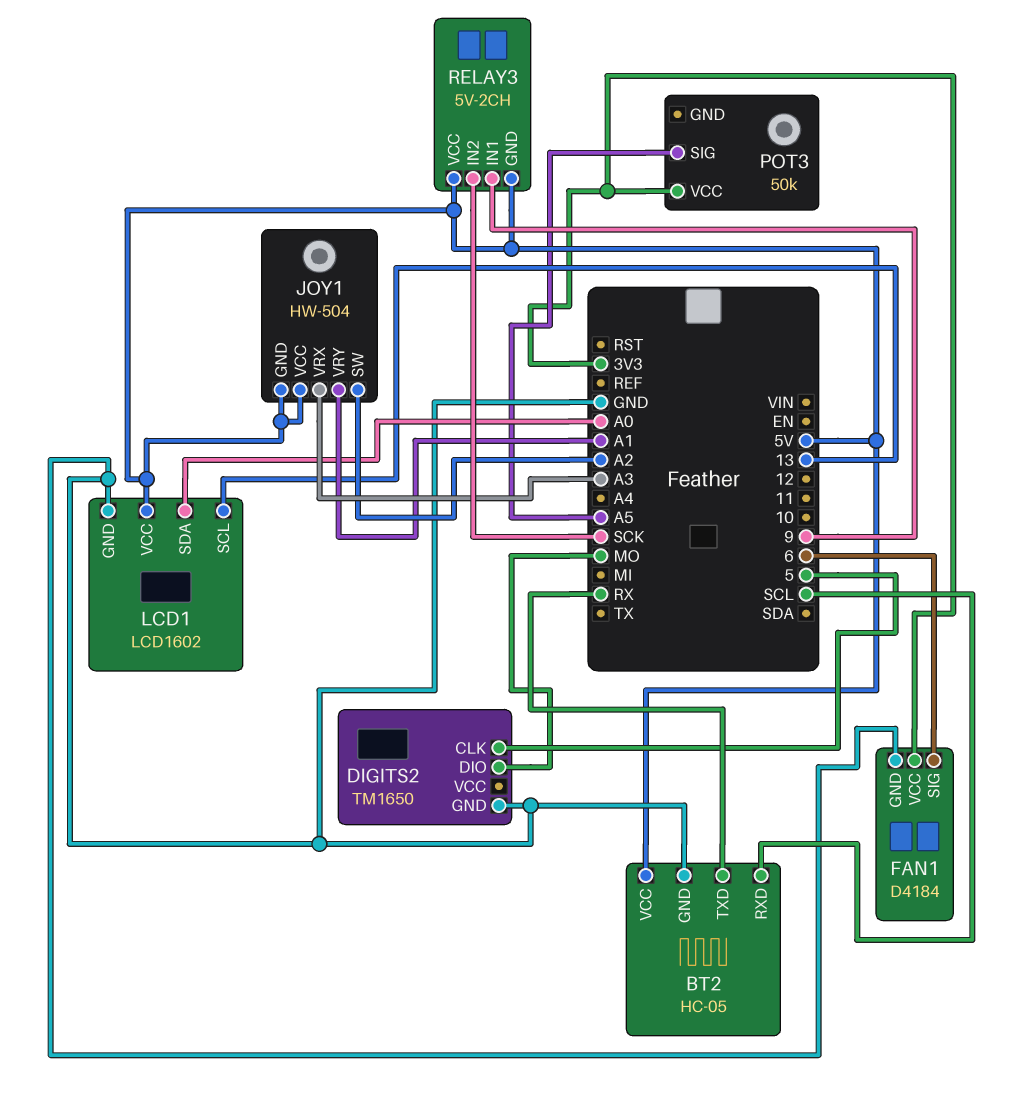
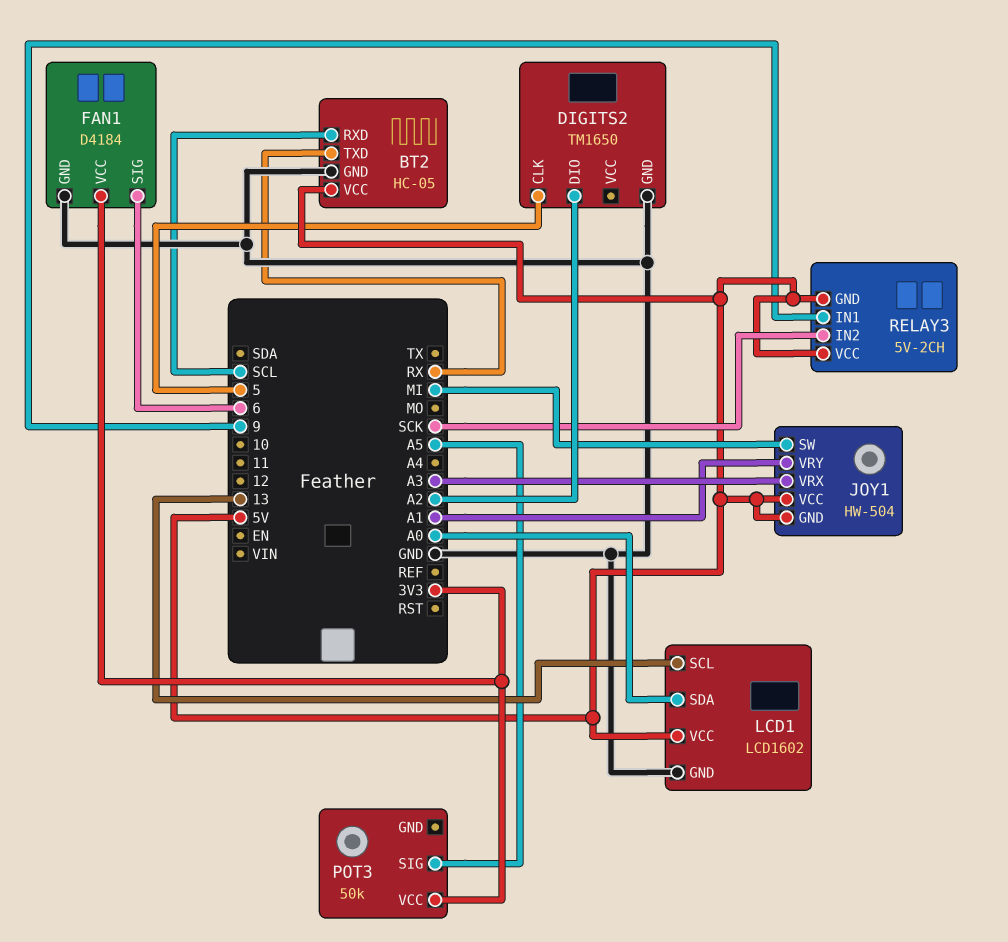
DIGITS2 pin DIO: MO -> A2
JOY1 pin SW: A2 -> MI

